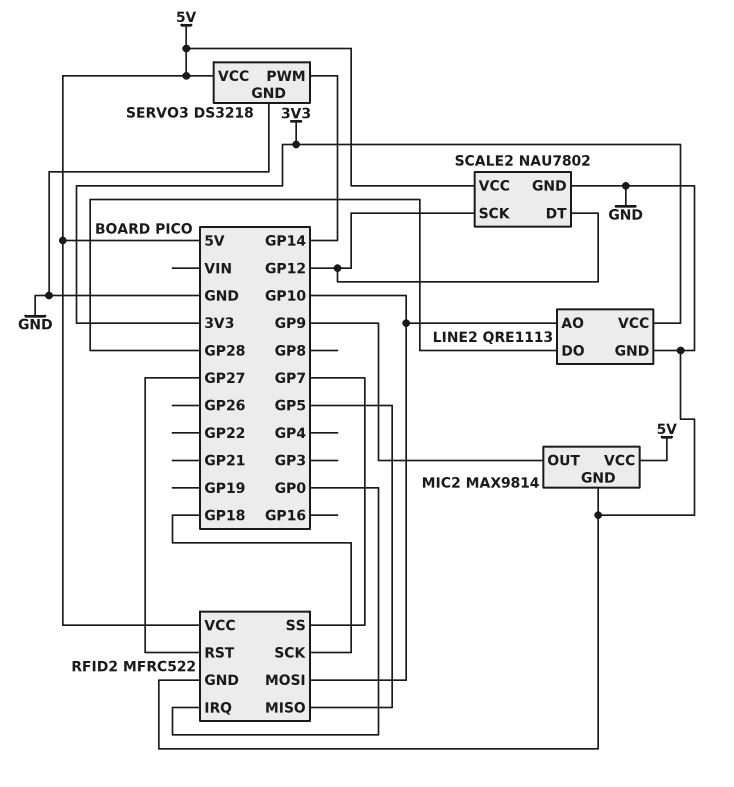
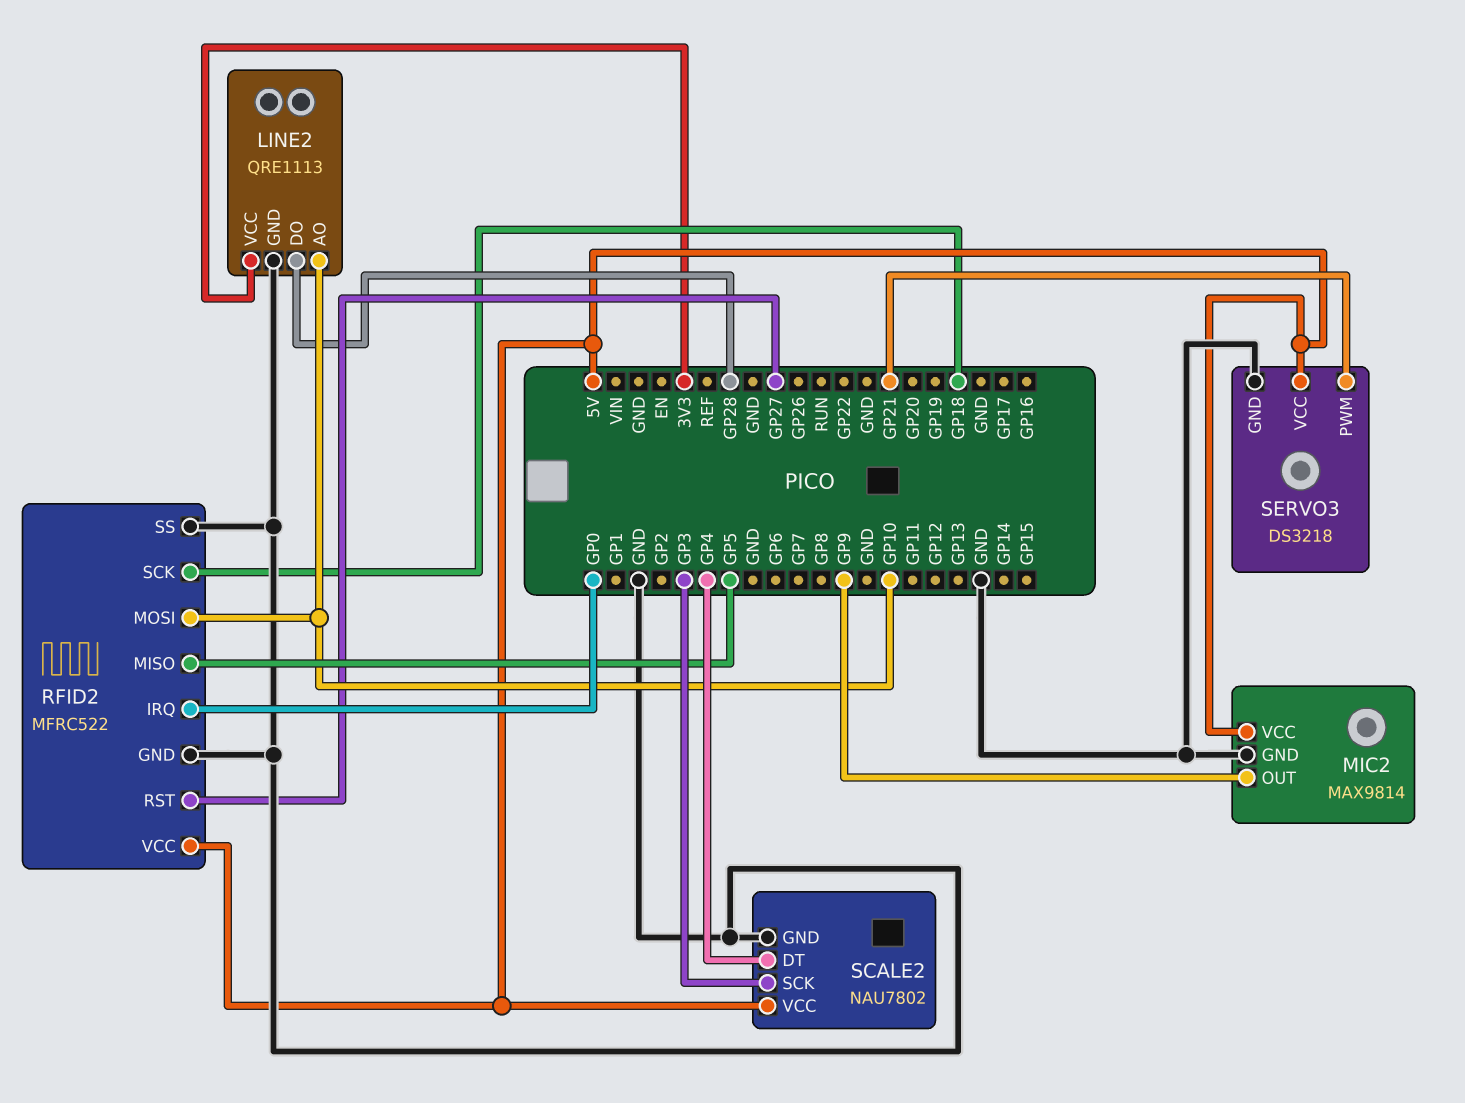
RFID2 pin SS: GP7 -> GND
SCALE2 pin DT: GP12 -> GP4
SCALE2 pin SCK: GP12 -> GP3
SERVO3 pin PWM: GP14 -> GP21

